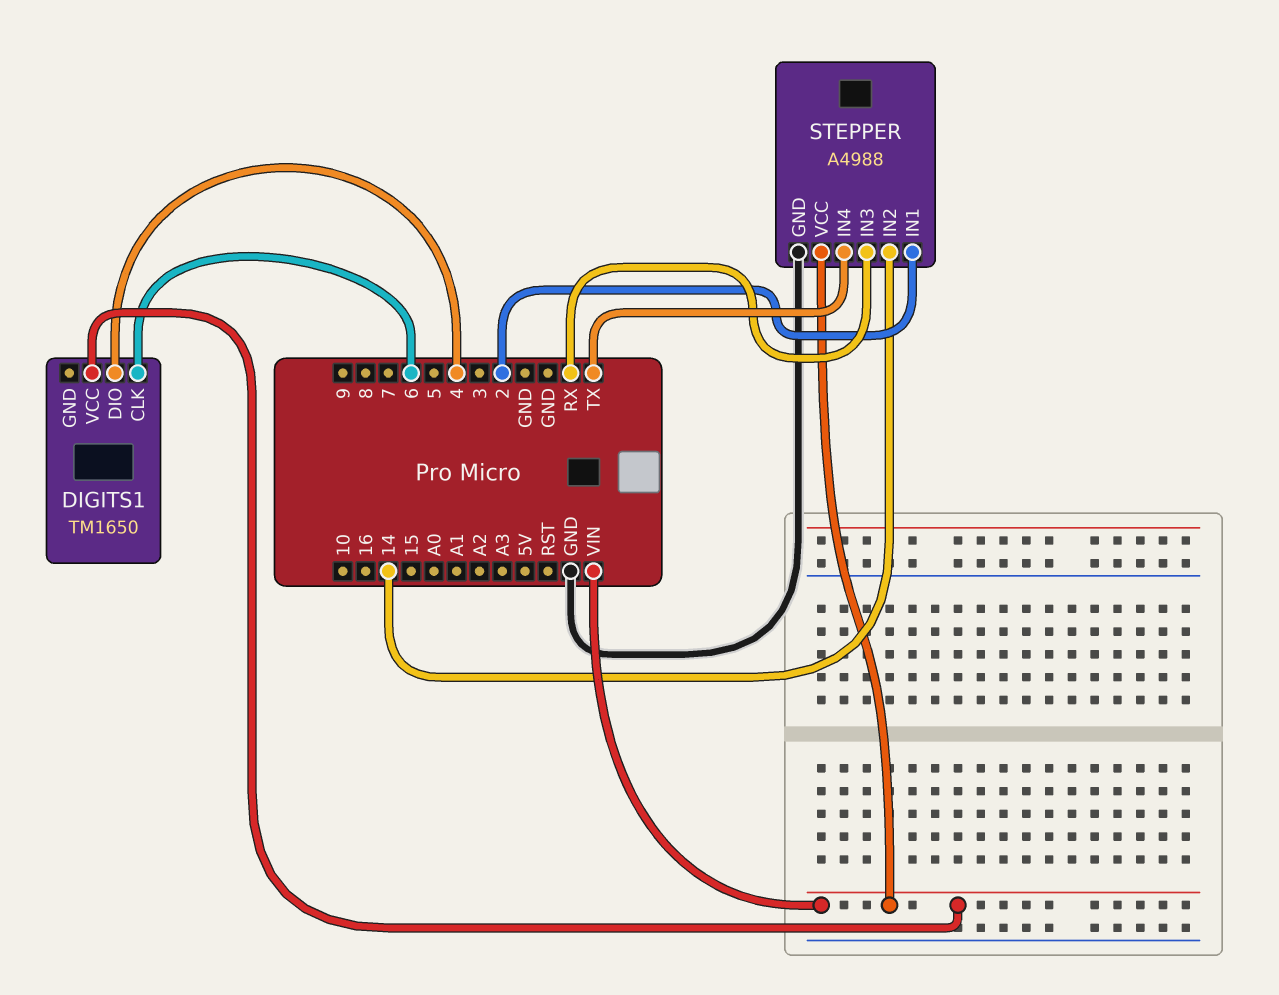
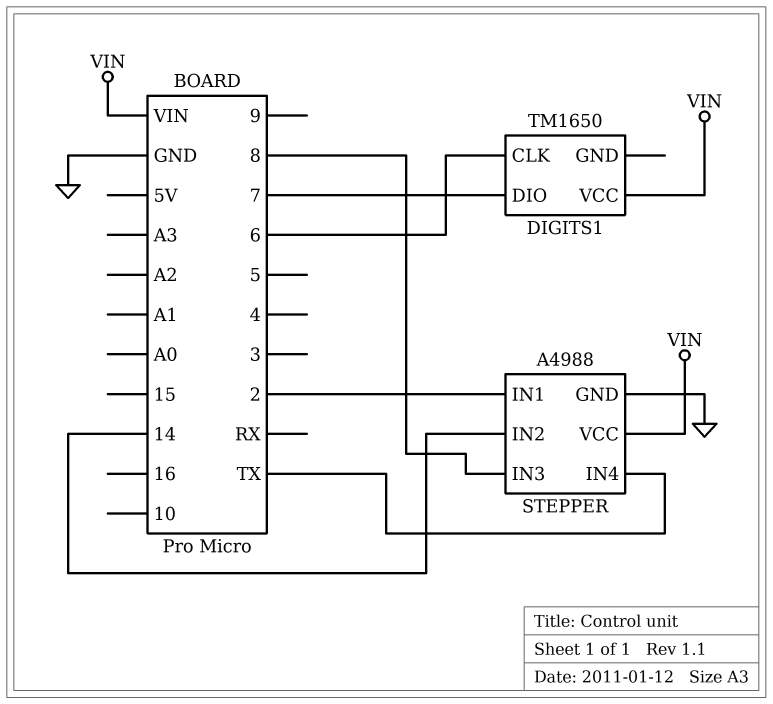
DIGITS1 pin DIO: 4 -> 7
STEPPER pin IN3: RX -> 8

